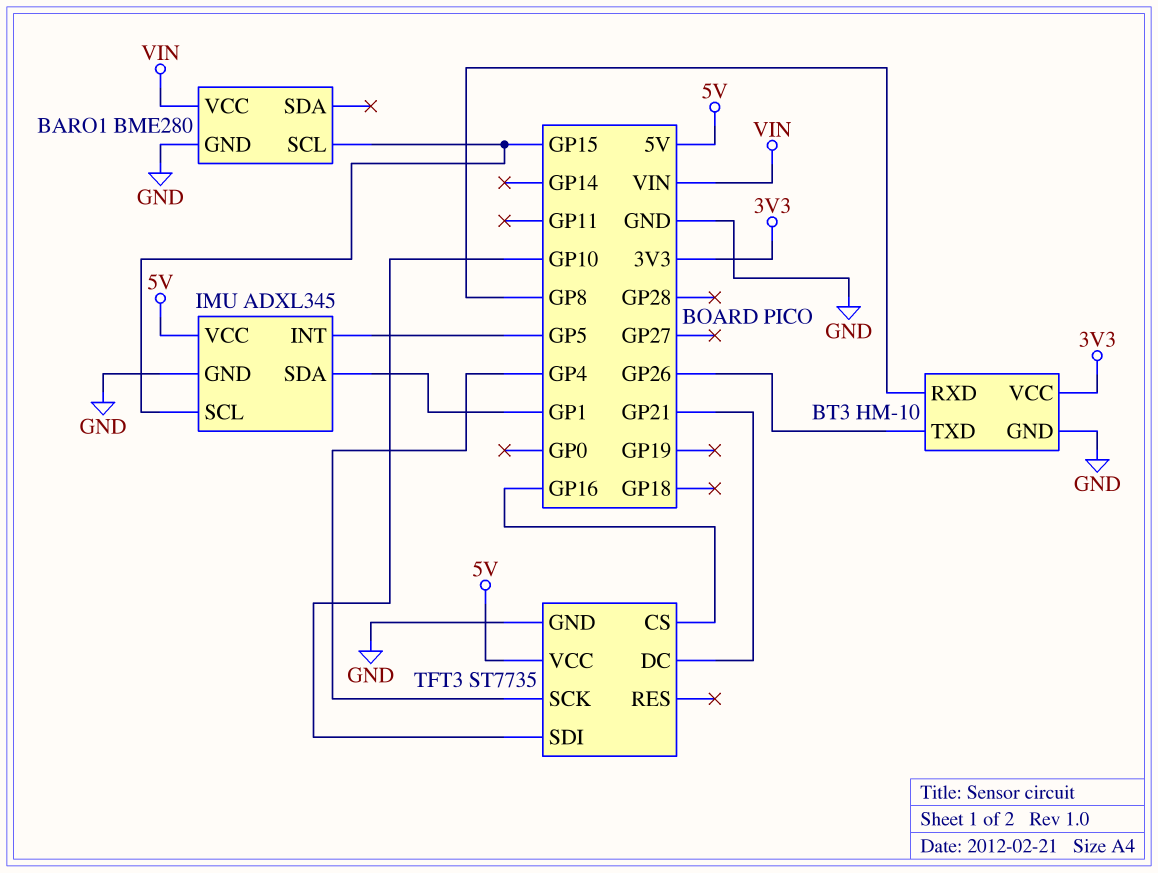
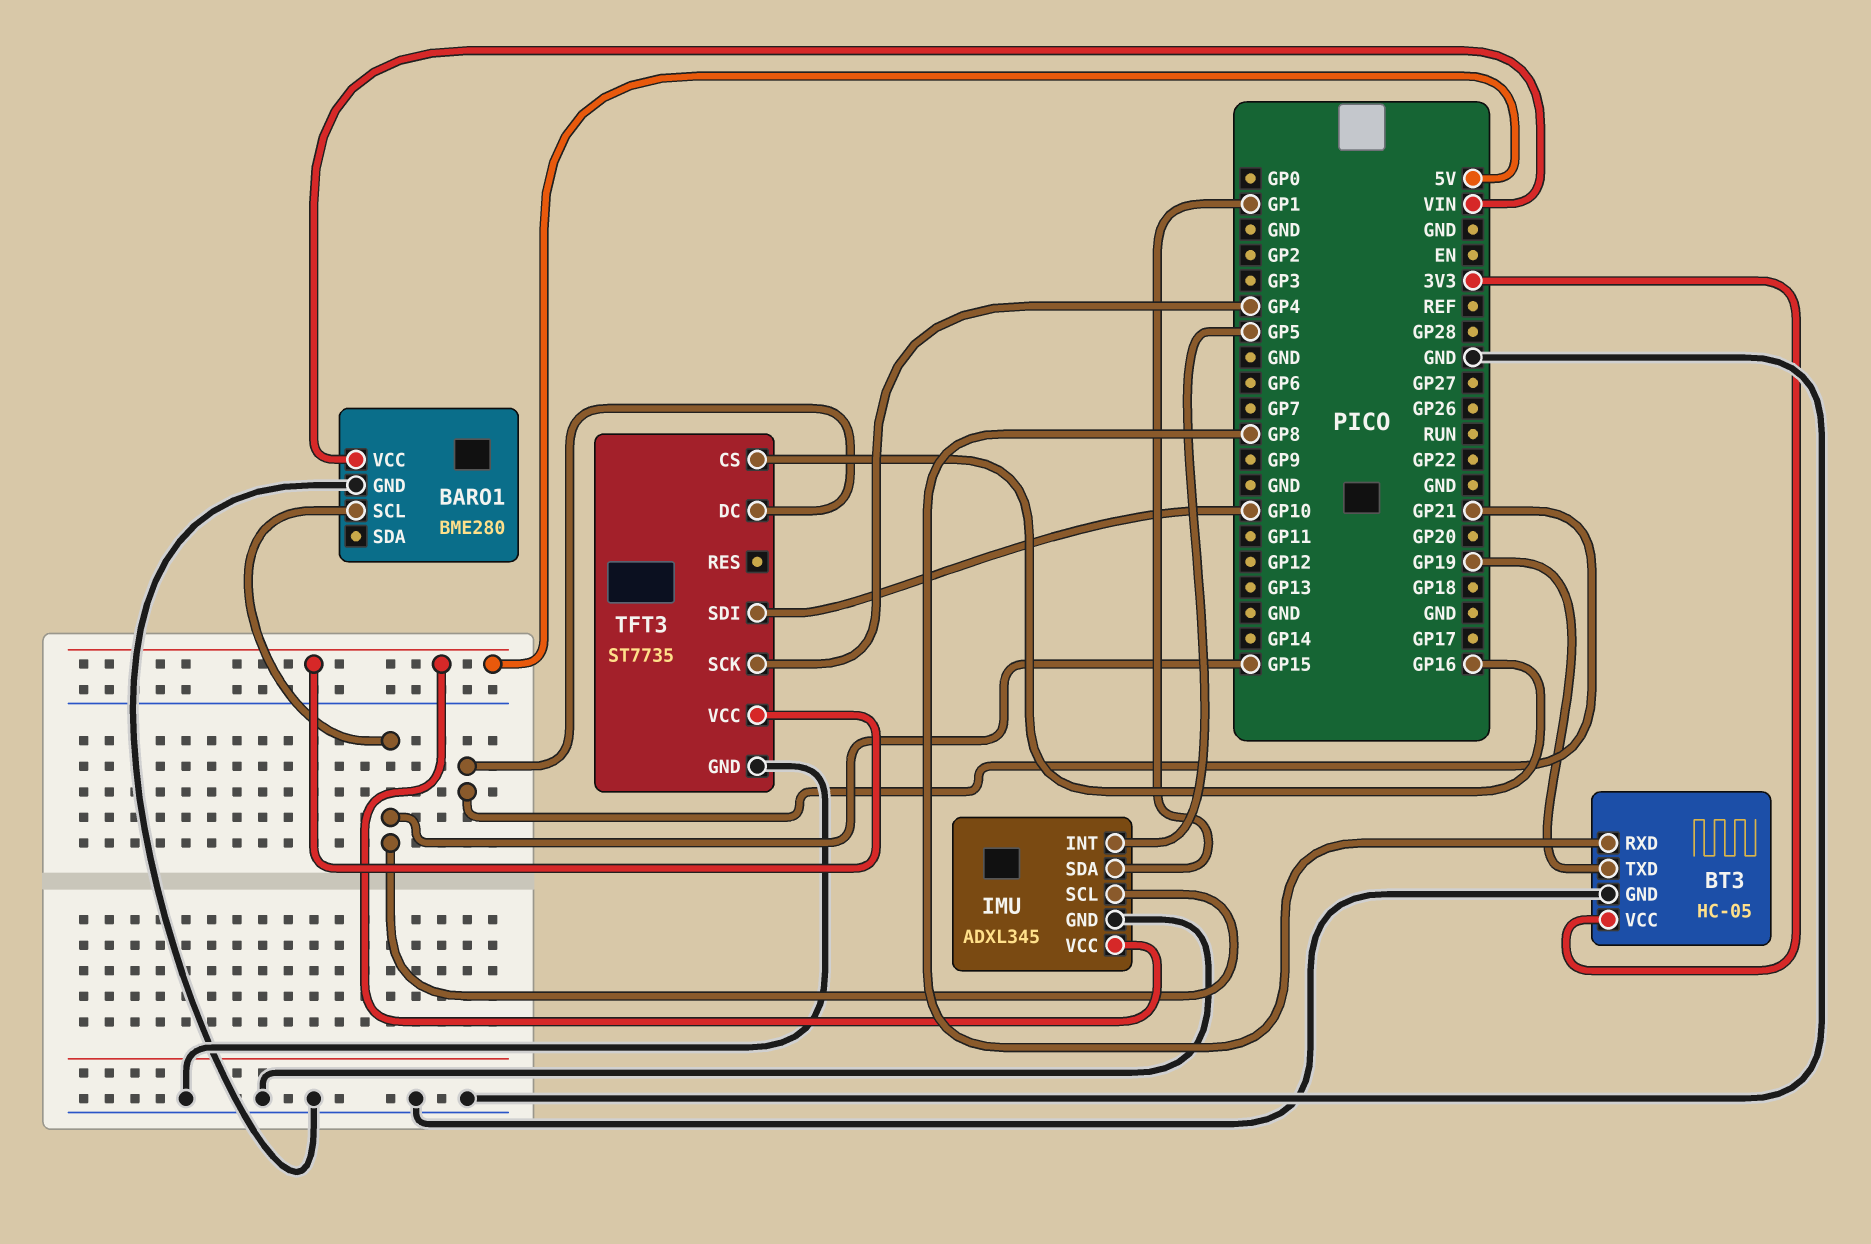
BT3: HM-10 -> HC-05
BT3 pin TXD: GP26 -> GP19

